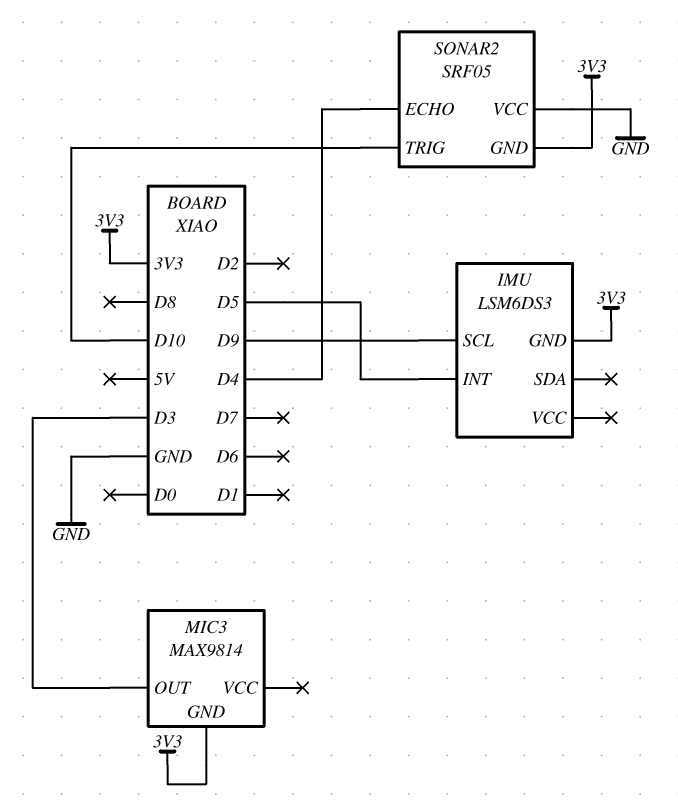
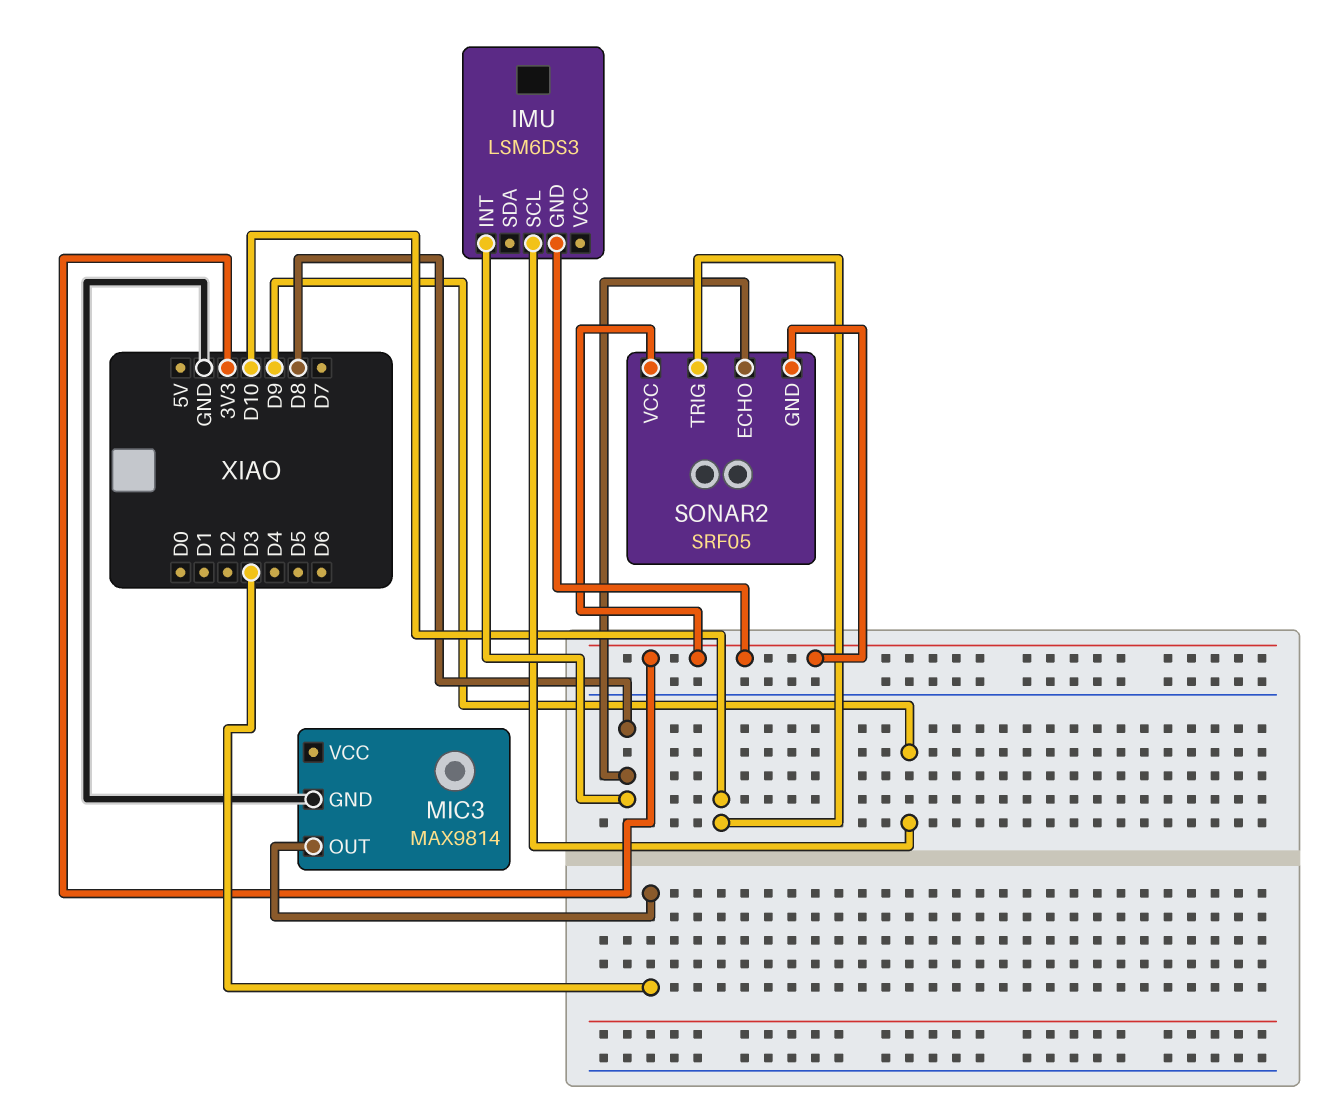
IMU pin INT: D5 -> D8
MIC3 pin GND: 3V3 -> GND
SONAR2 pin ECHO: D4 -> D8
SONAR2 pin VCC: GND -> 3V3

